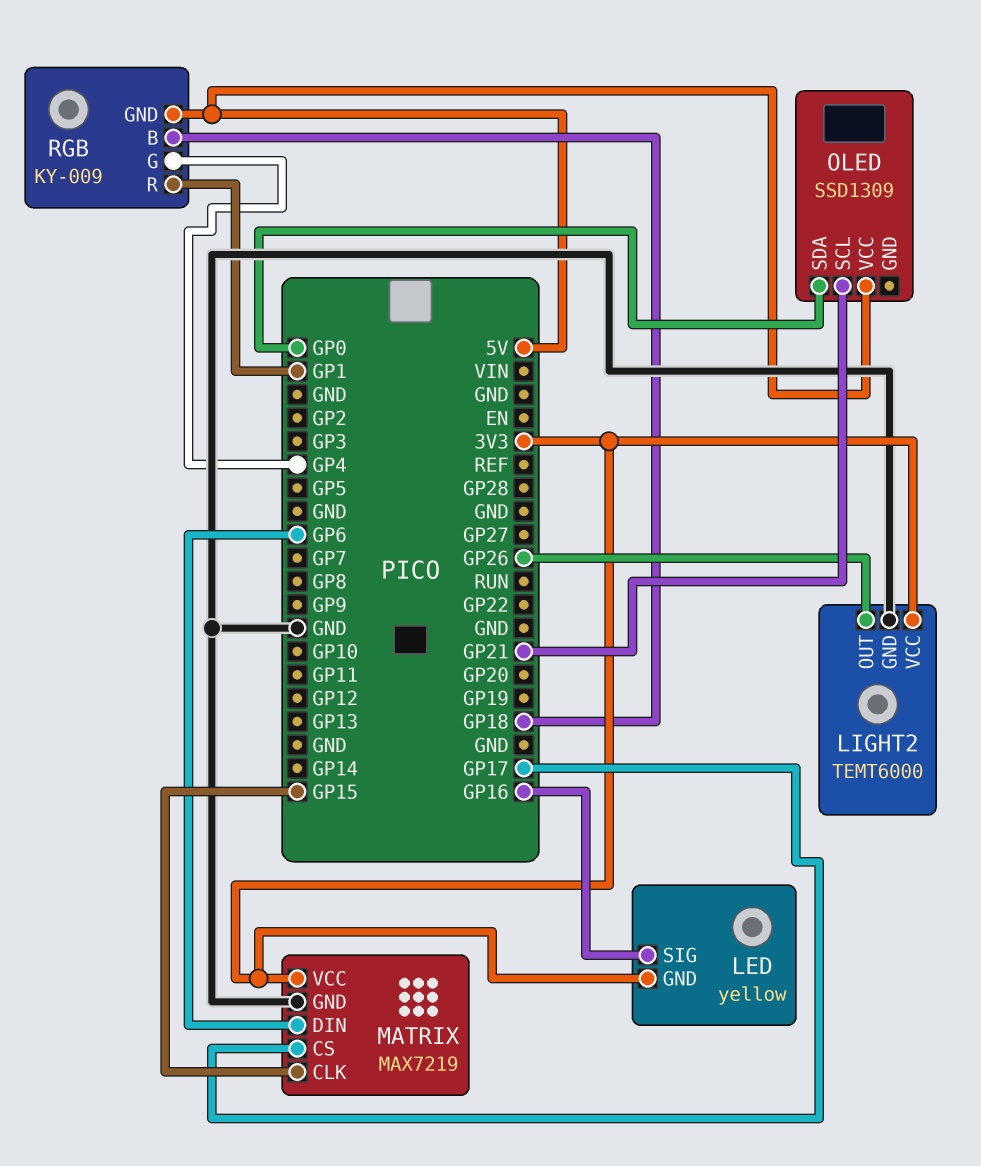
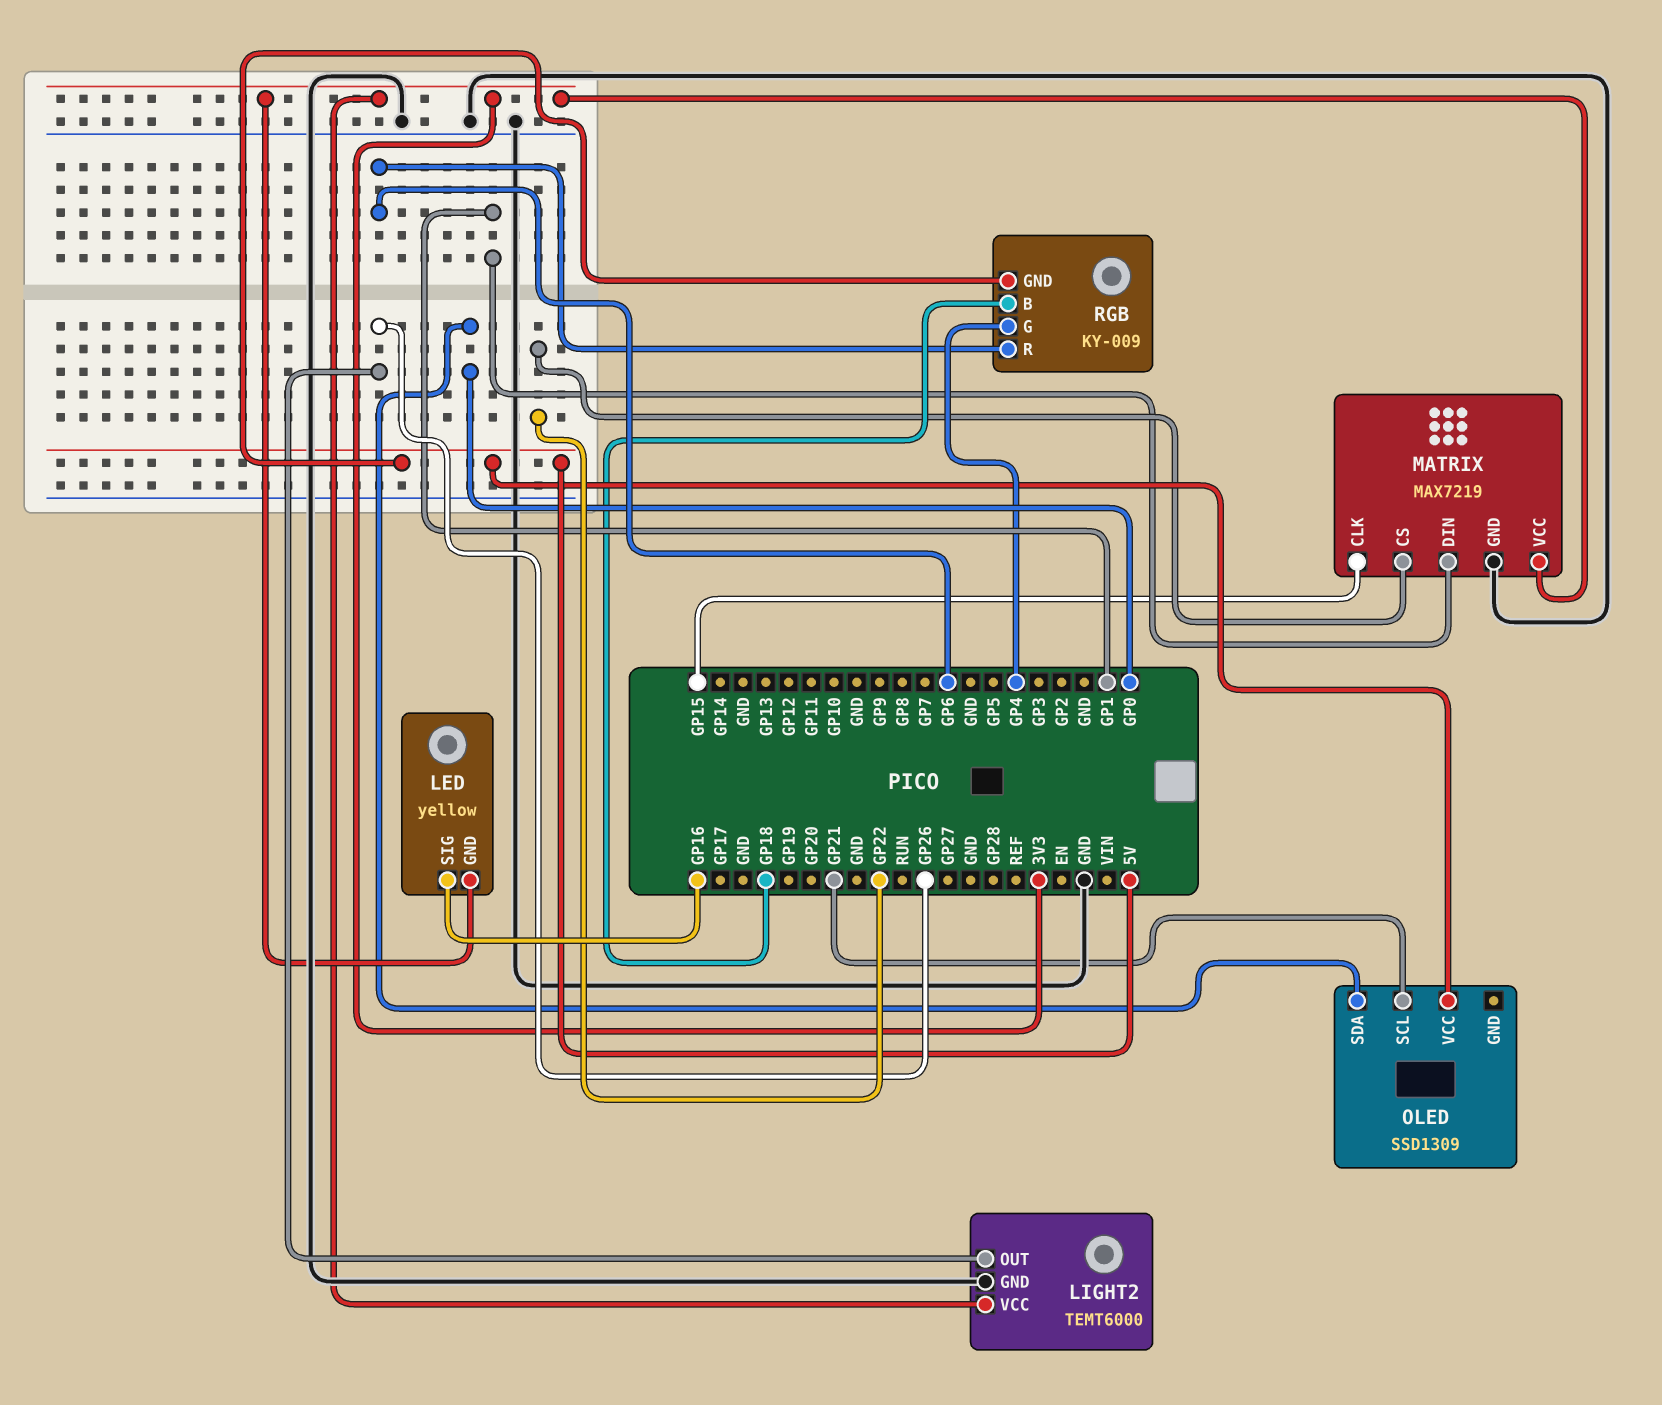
MATRIX pin CS: GP17 -> GP22
MATRIX pin DIN: GP6 -> GP1
RGB pin R: GP1 -> GP6

